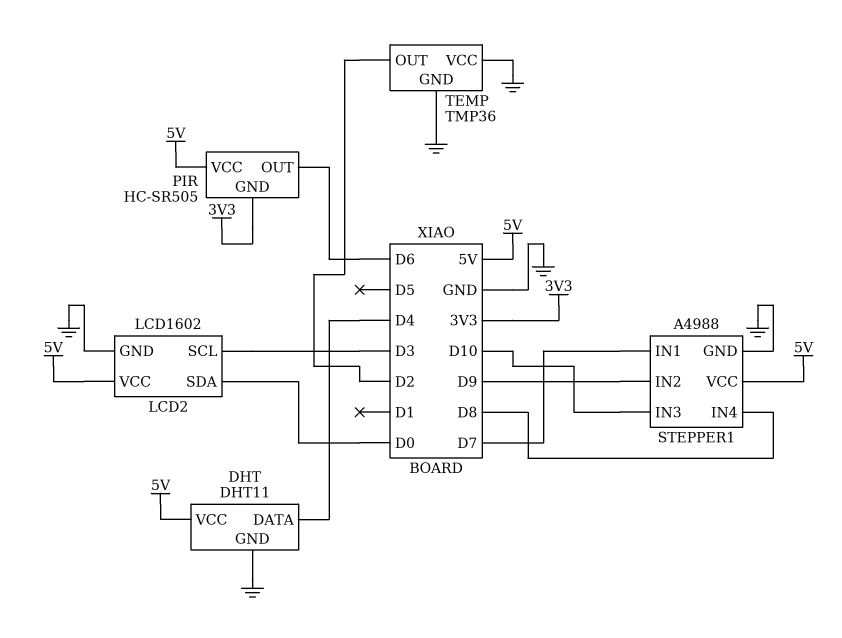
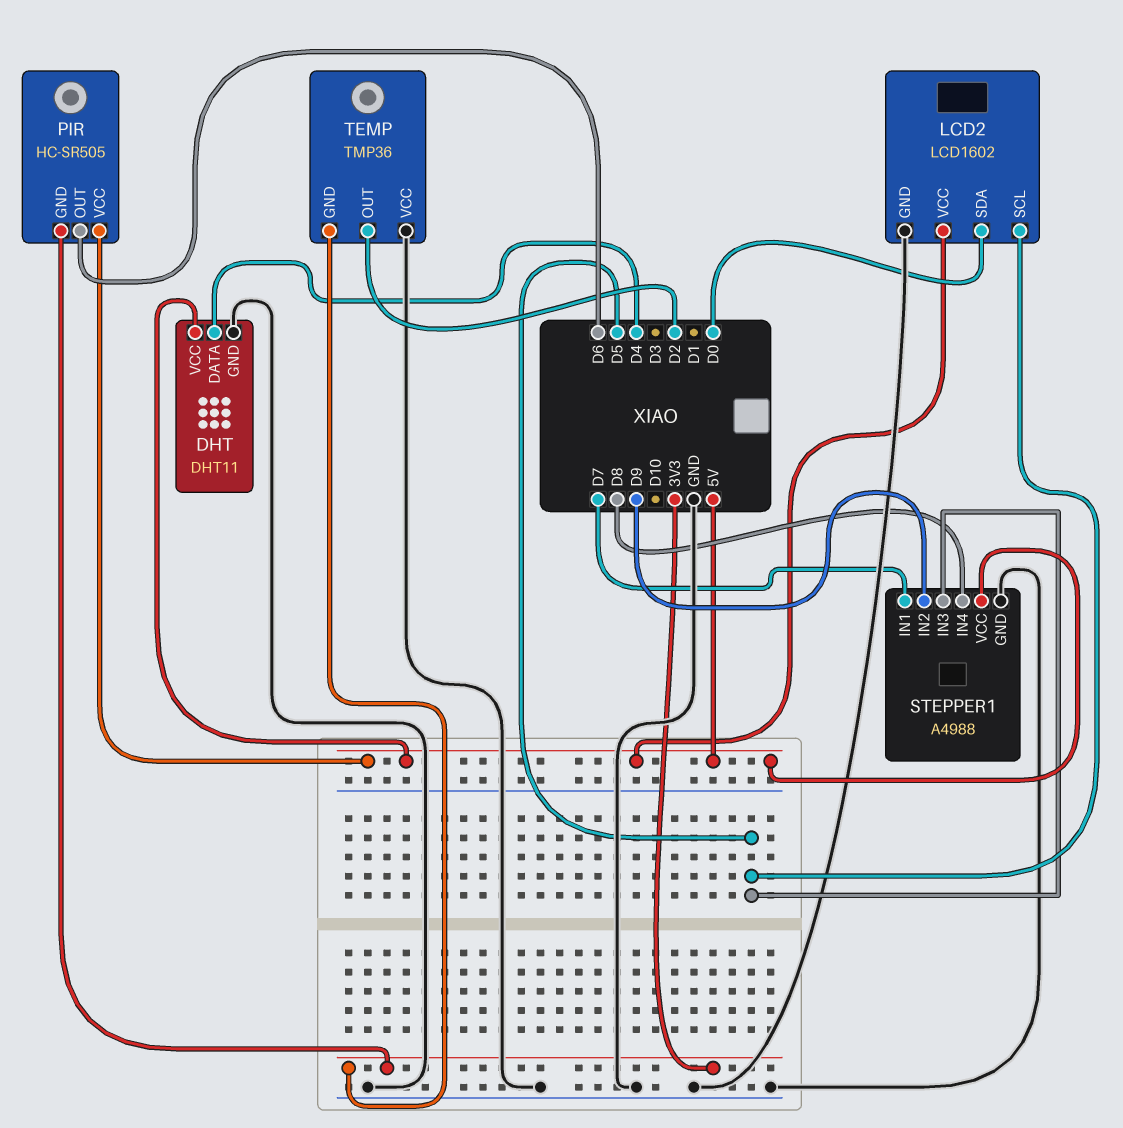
LCD2 pin SCL: D3 -> D5
STEPPER1 pin IN3: D10 -> D5
TEMP pin GND: GND -> 3V3

